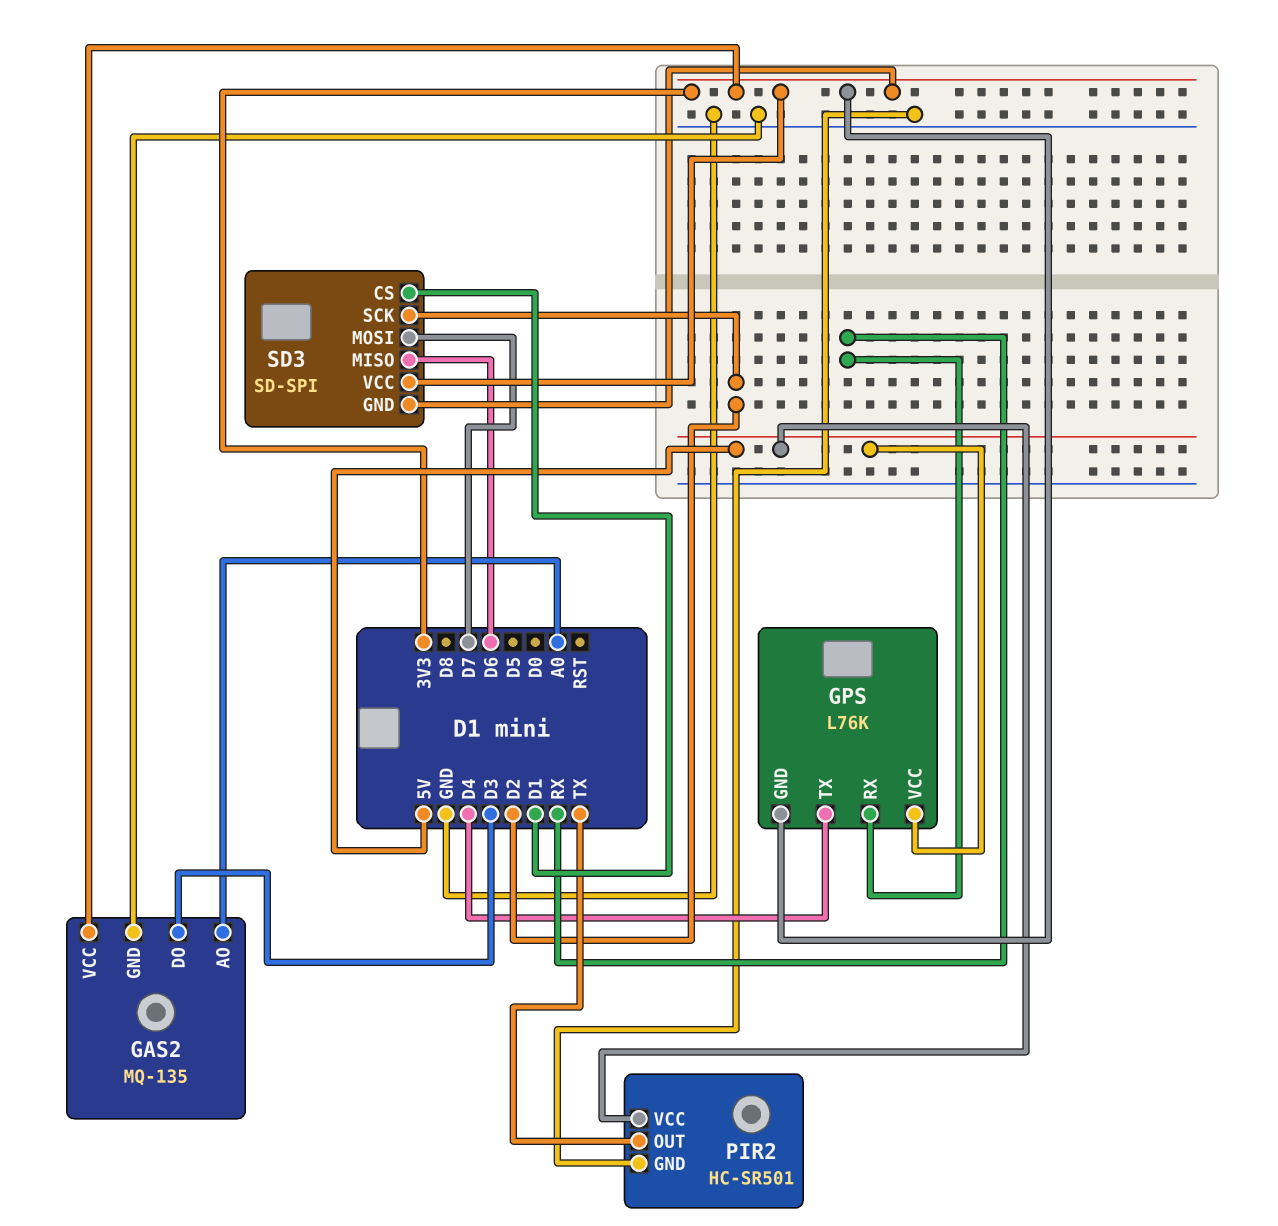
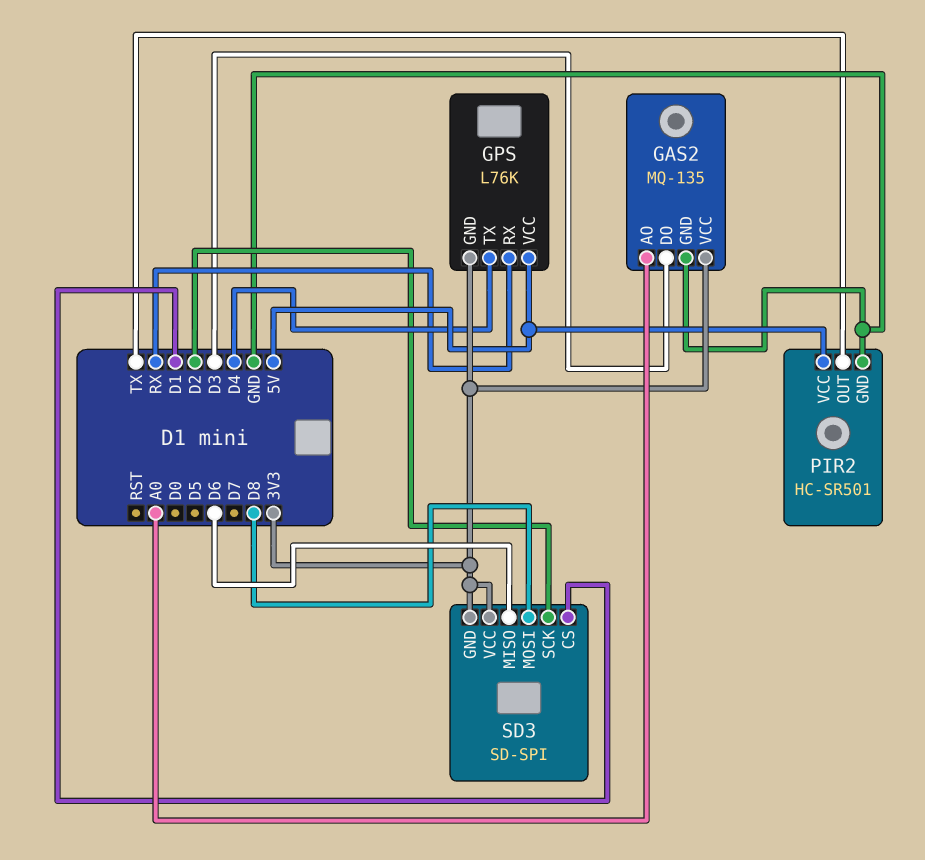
SD3 pin MOSI: D7 -> D8

